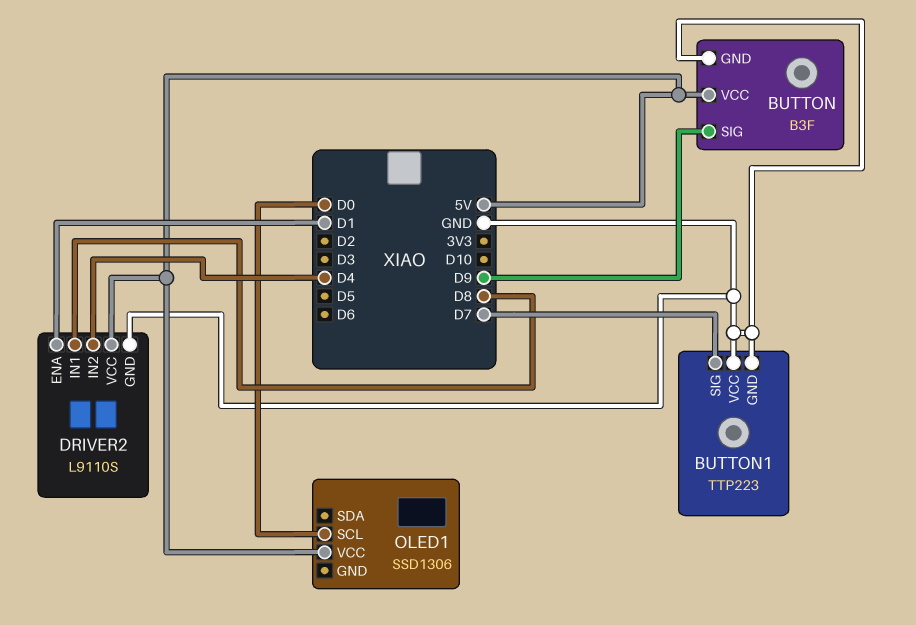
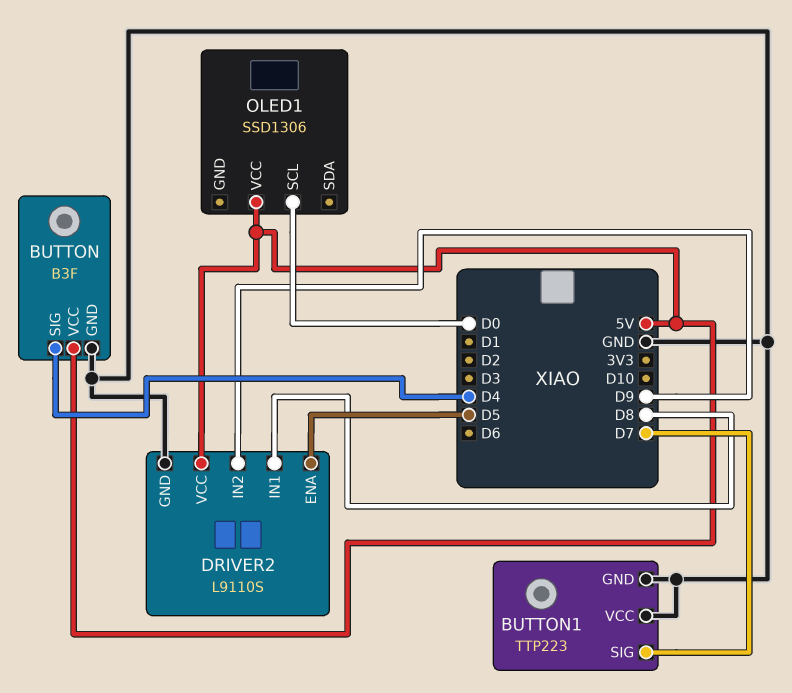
BUTTON pin SIG: D9 -> D4
DRIVER2 pin ENA: D1 -> D5
DRIVER2 pin IN2: D4 -> D9

